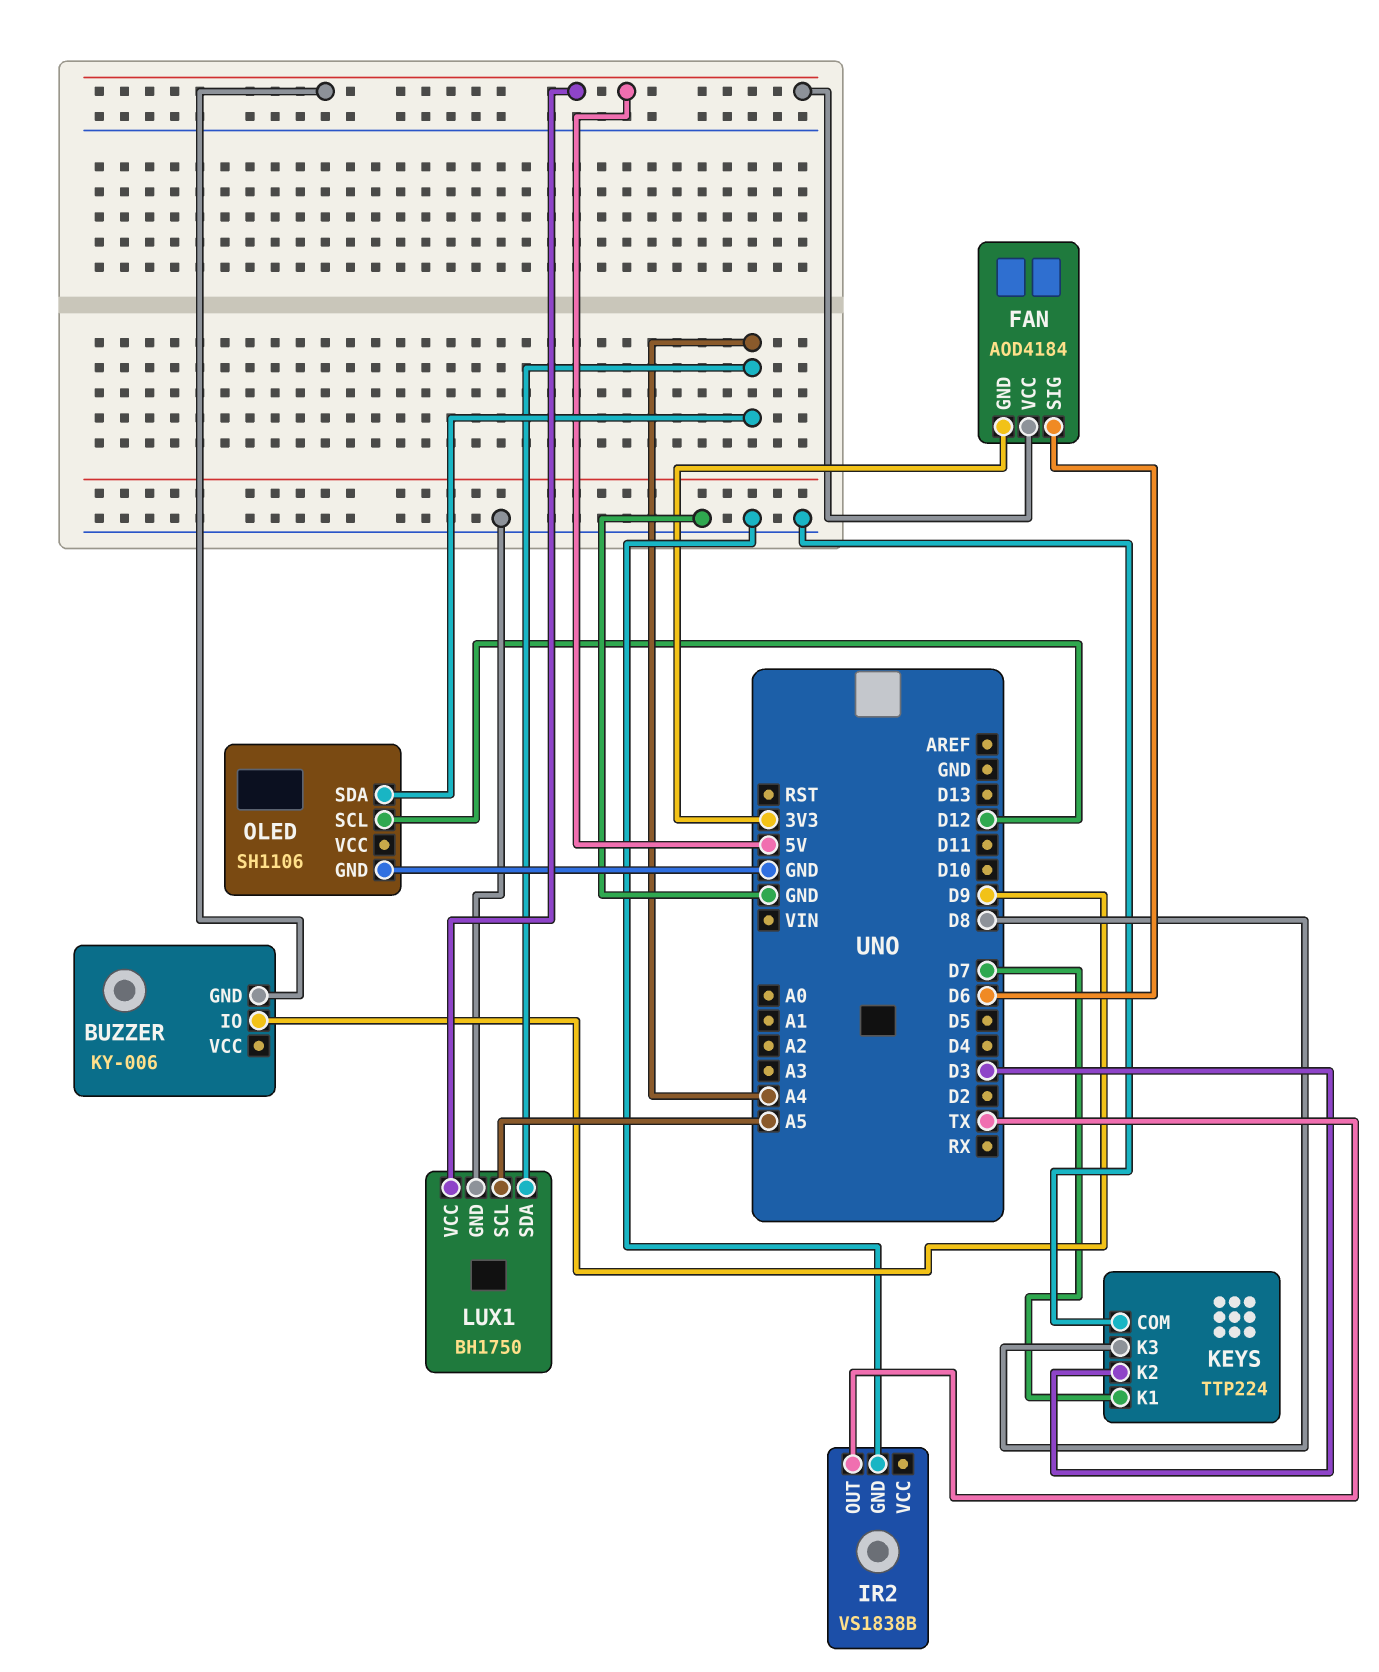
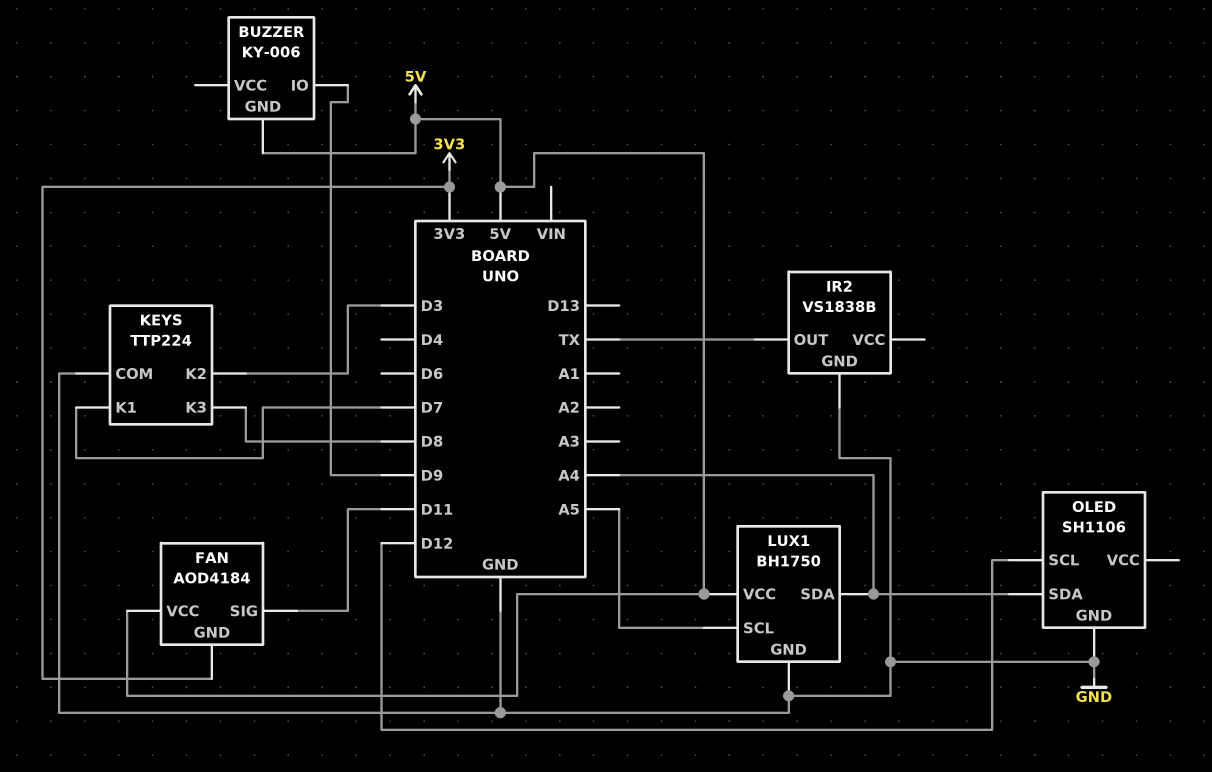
FAN pin SIG: D6 -> D11

